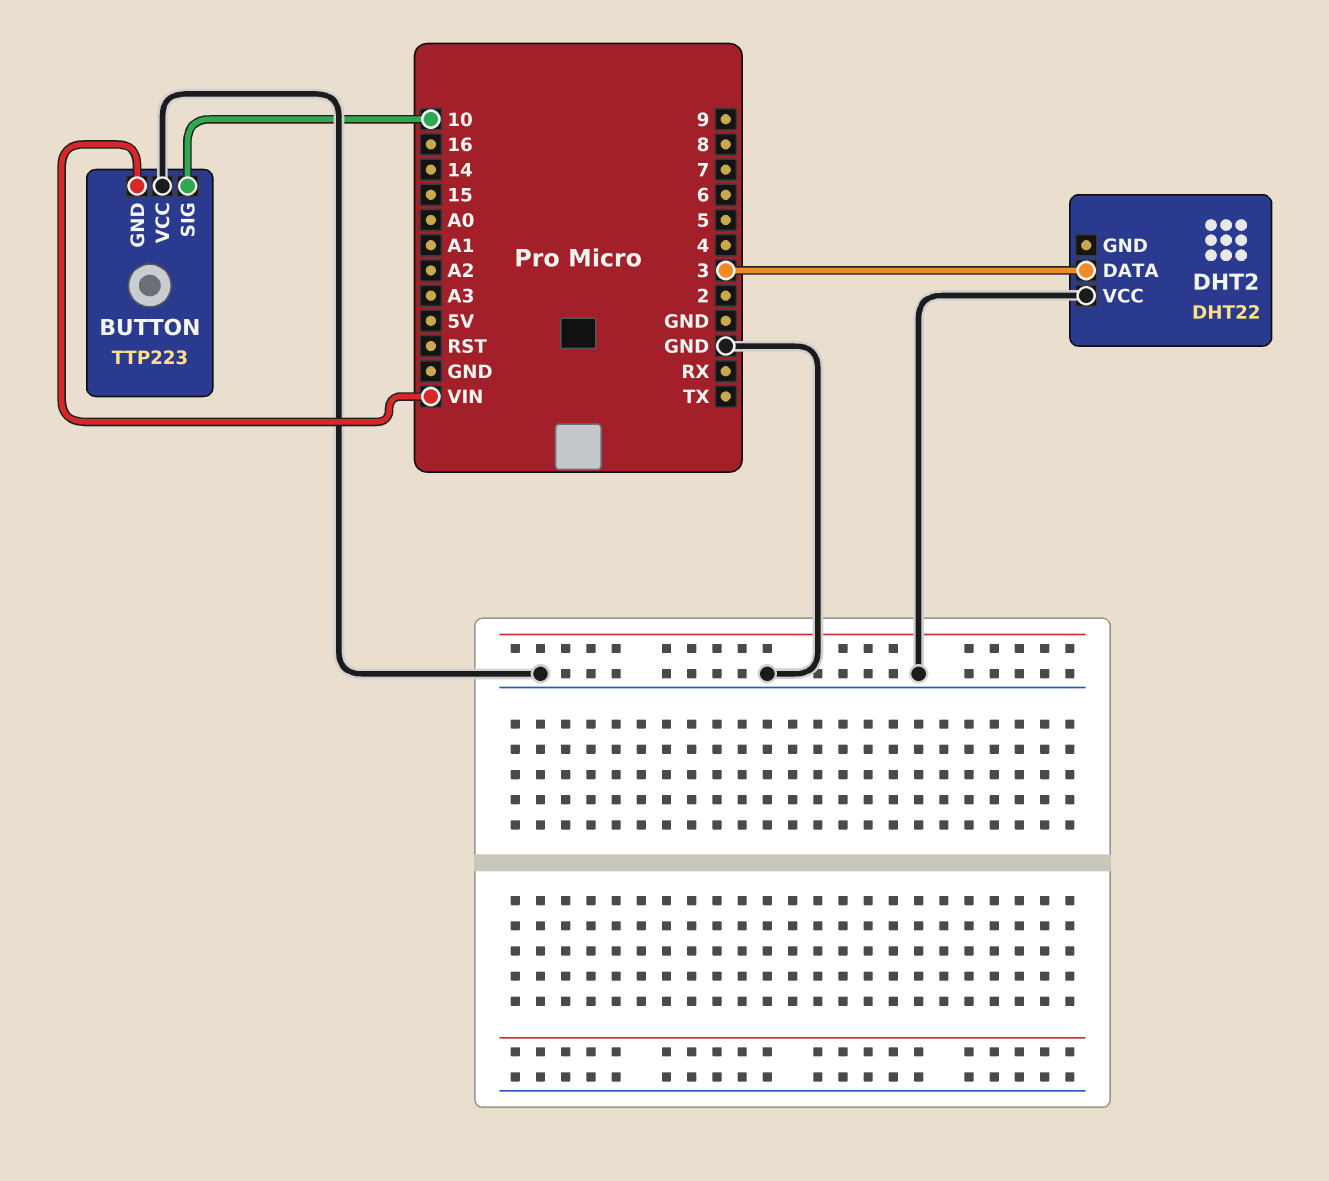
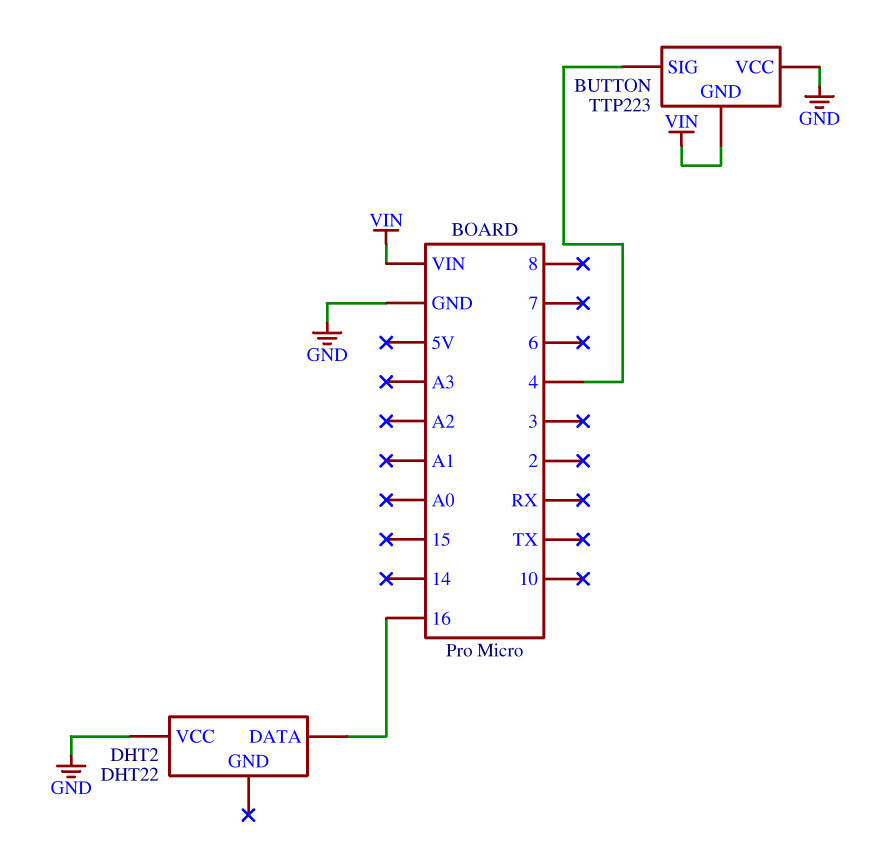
BUTTON pin SIG: 10 -> 4
DHT2 pin DATA: 3 -> 16

